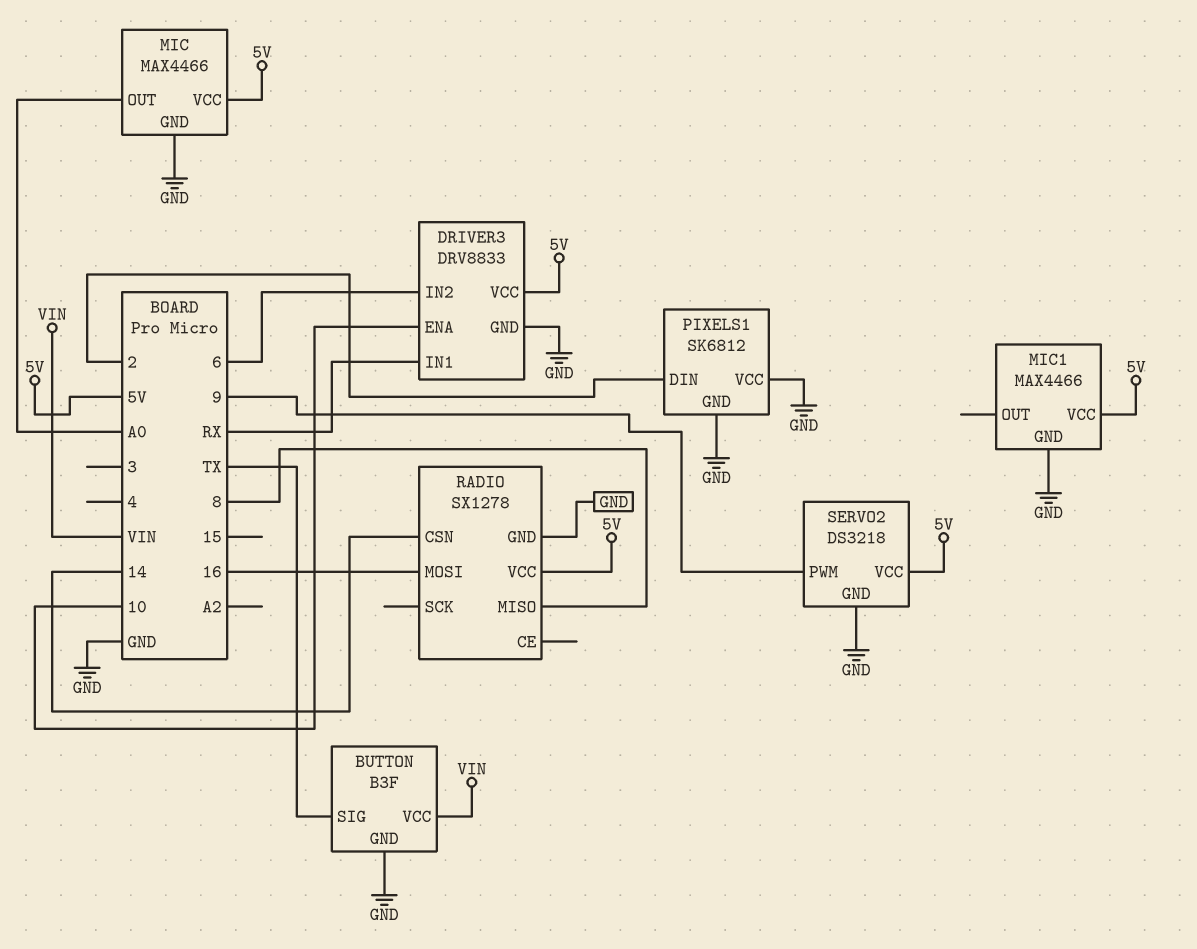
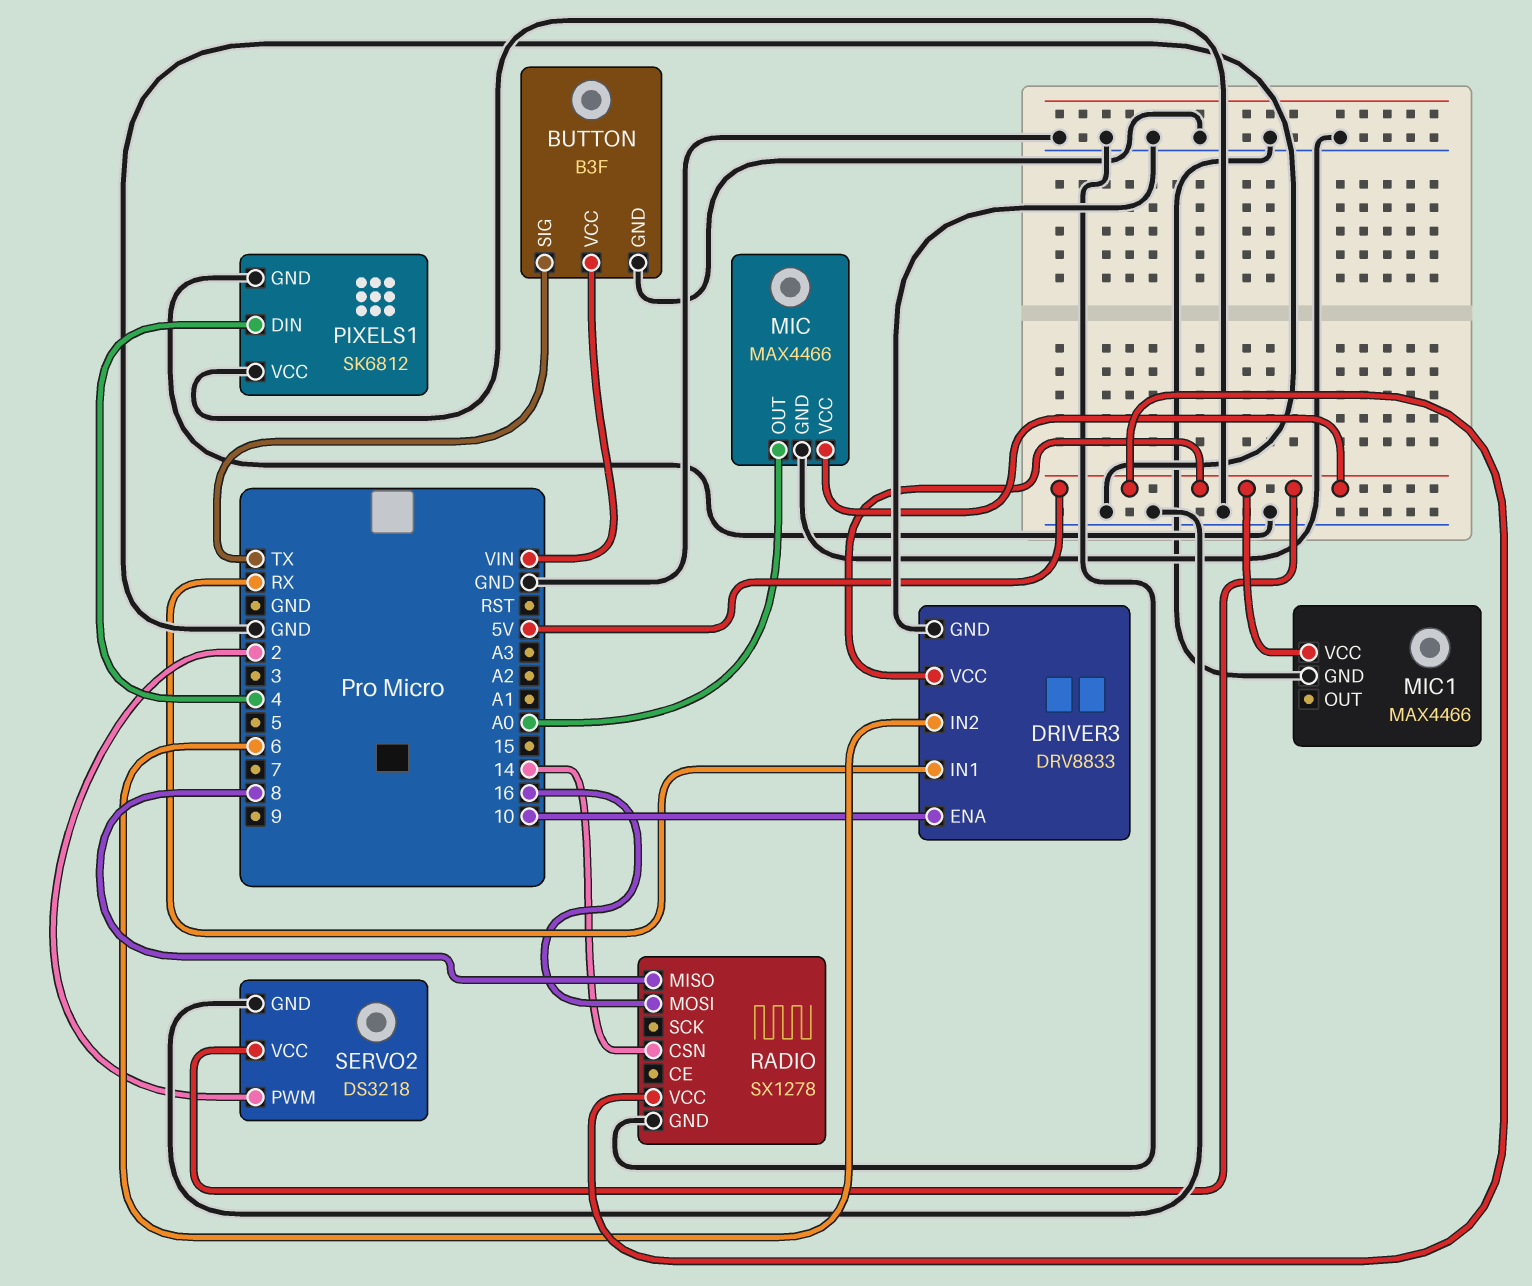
PIXELS1 pin DIN: 2 -> 4
SERVO2 pin PWM: 9 -> 2

